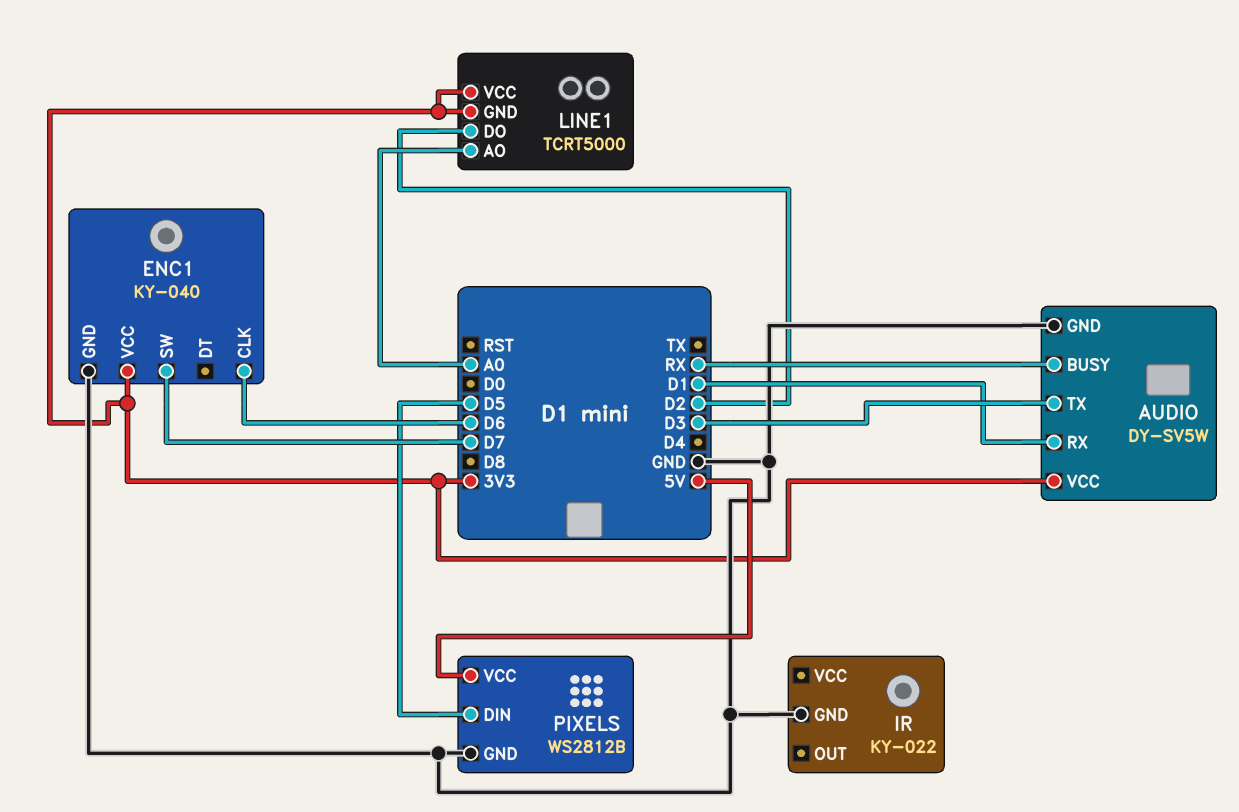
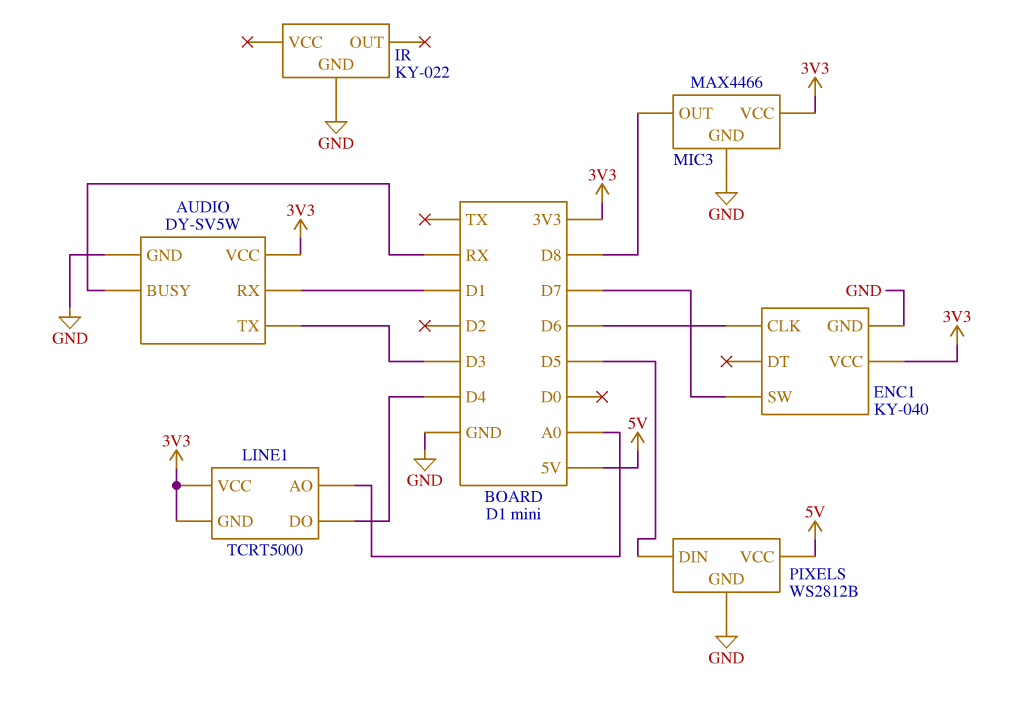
LINE1 pin DO: D2 -> D4
MIC3: none -> MAX4466
MIC3 pin GND: none -> GND
MIC3 pin OUT: none -> D8
MIC3 pin VCC: none -> 3V3

